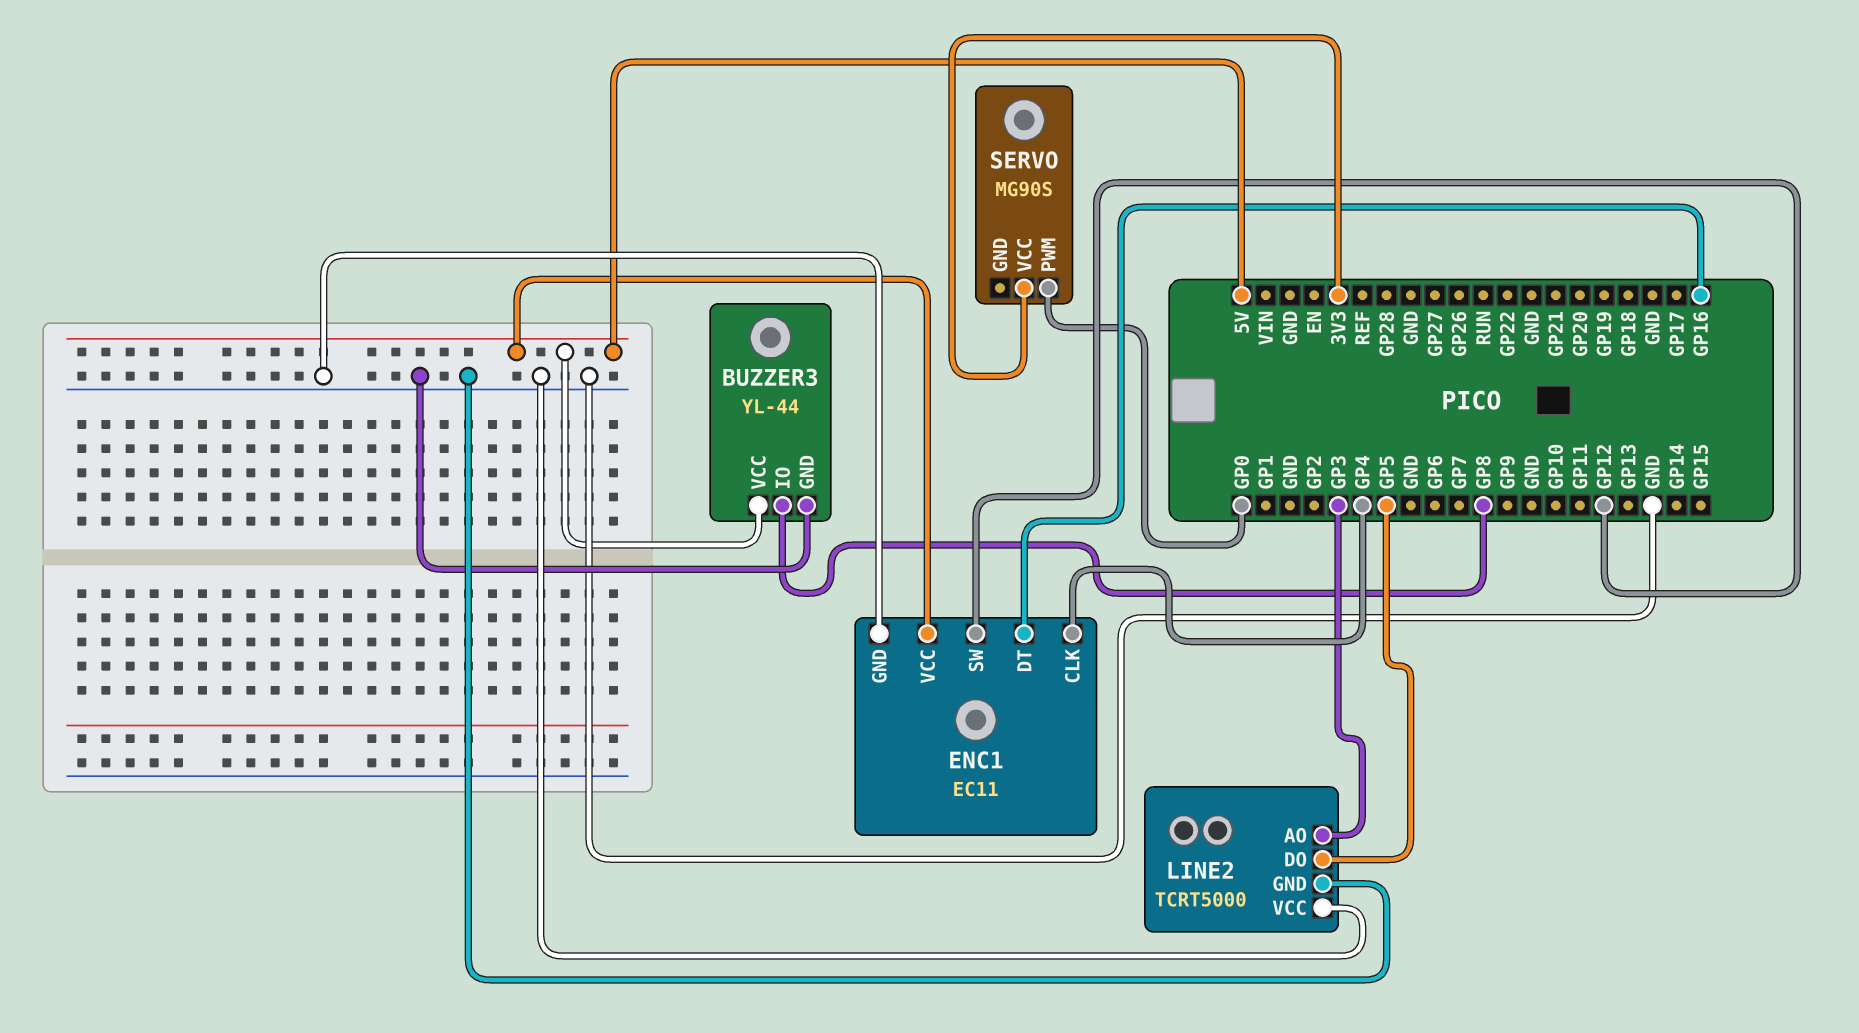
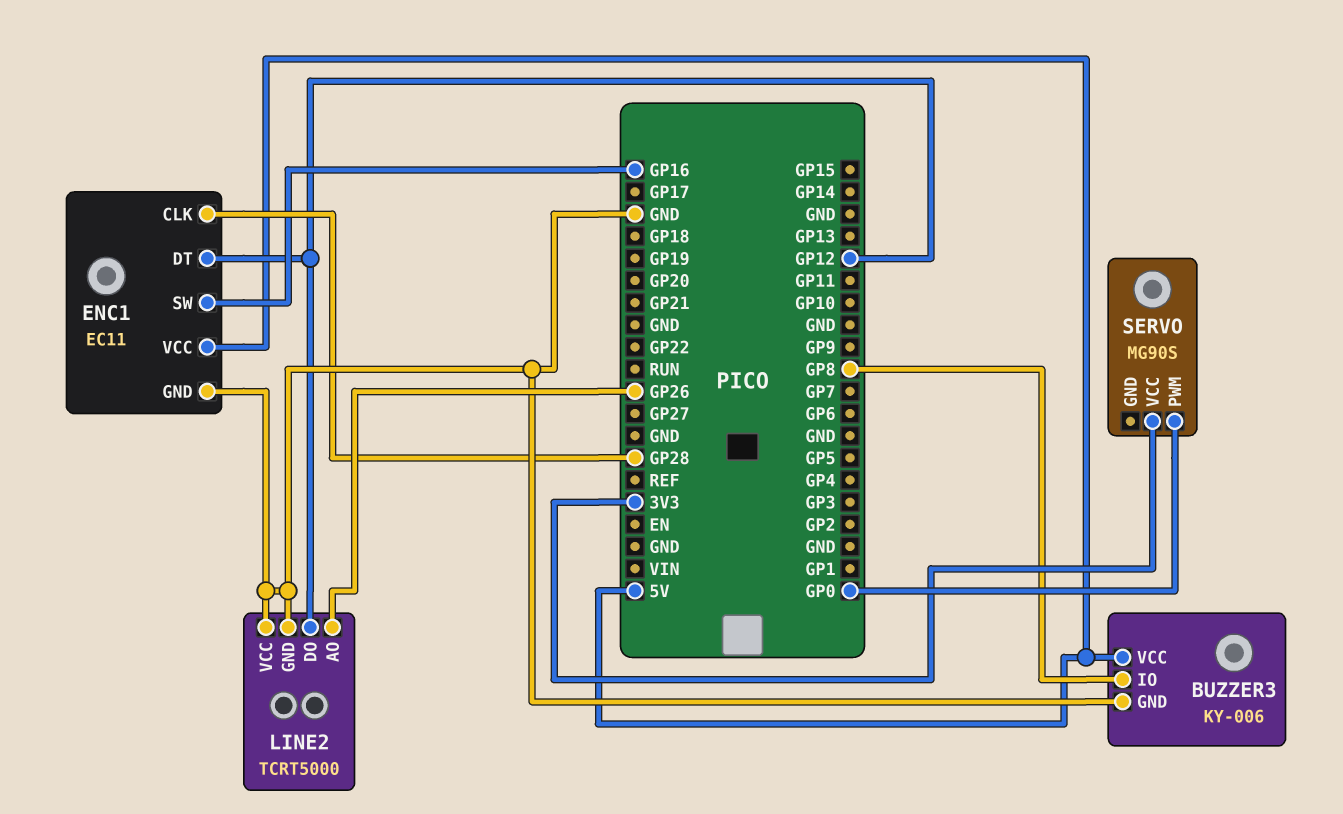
BUZZER3: YL-44 -> KY-006
ENC1 pin CLK: GP4 -> GP28
ENC1 pin DT: GP16 -> GP12
ENC1 pin SW: GP12 -> GP16
LINE2 pin AO: GP3 -> GP26
LINE2 pin DO: GP5 -> GP12

